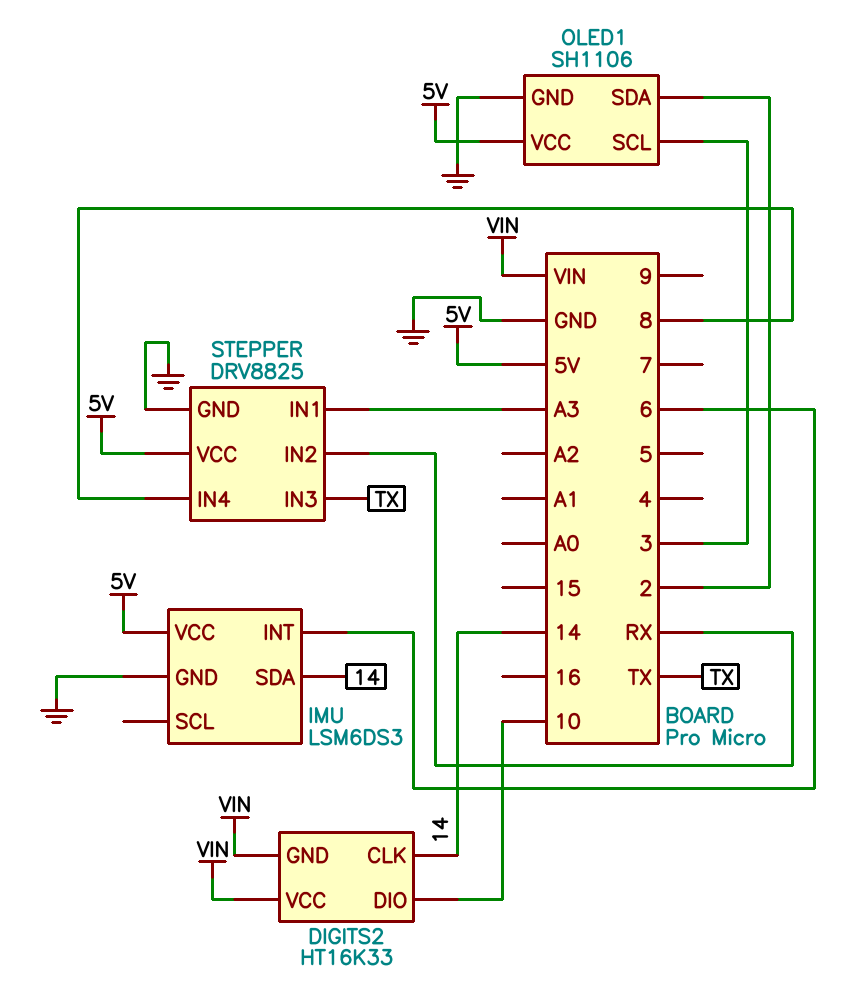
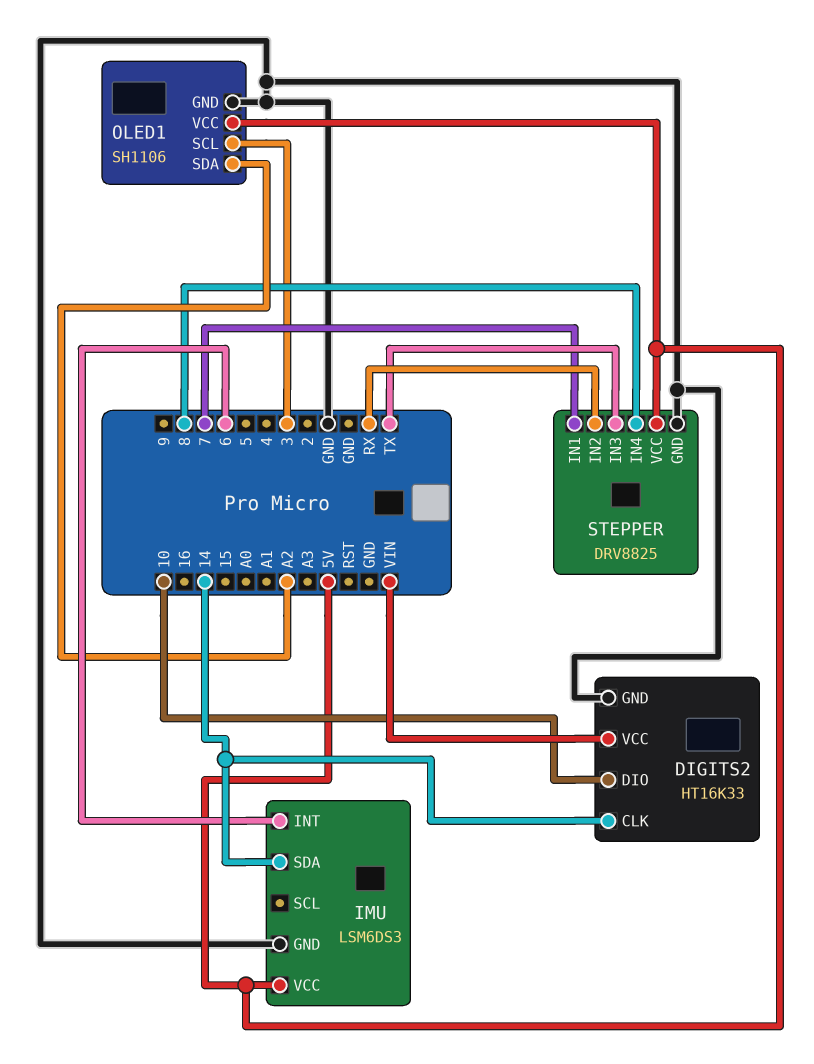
DIGITS2 pin GND: VIN -> GND
OLED1 pin SDA: 2 -> A2
STEPPER pin IN1: A3 -> 7

